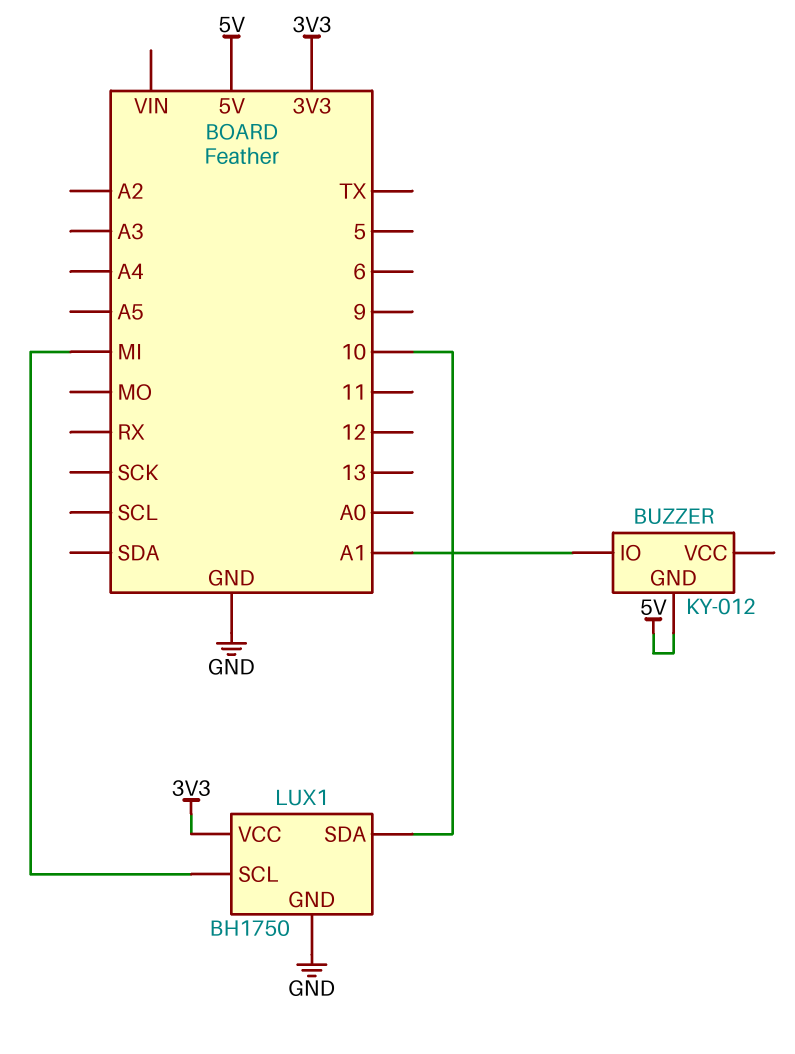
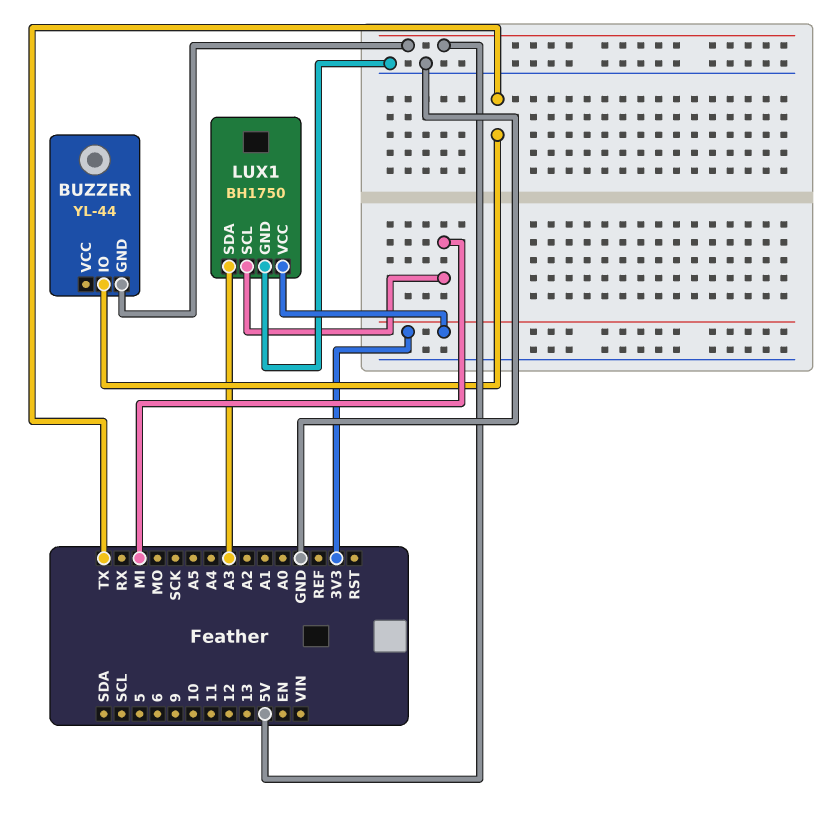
BUZZER: KY-012 -> YL-44
BUZZER pin IO: A1 -> TX
LUX1 pin SDA: 10 -> A3

